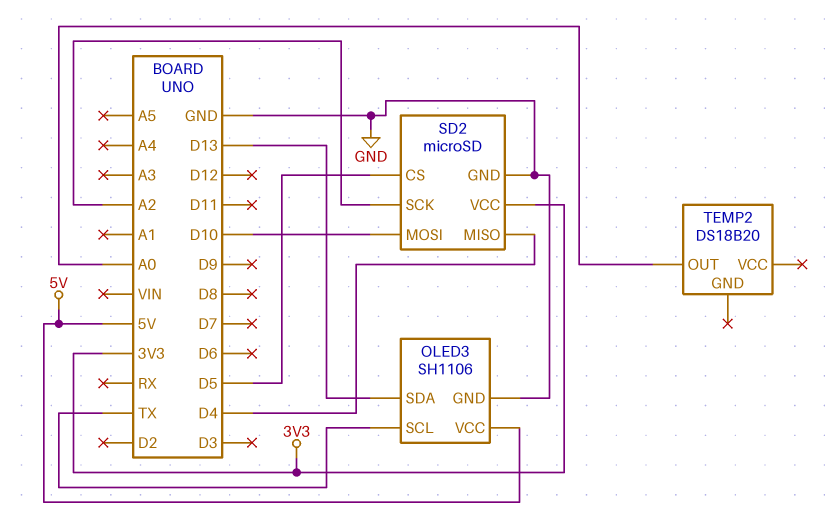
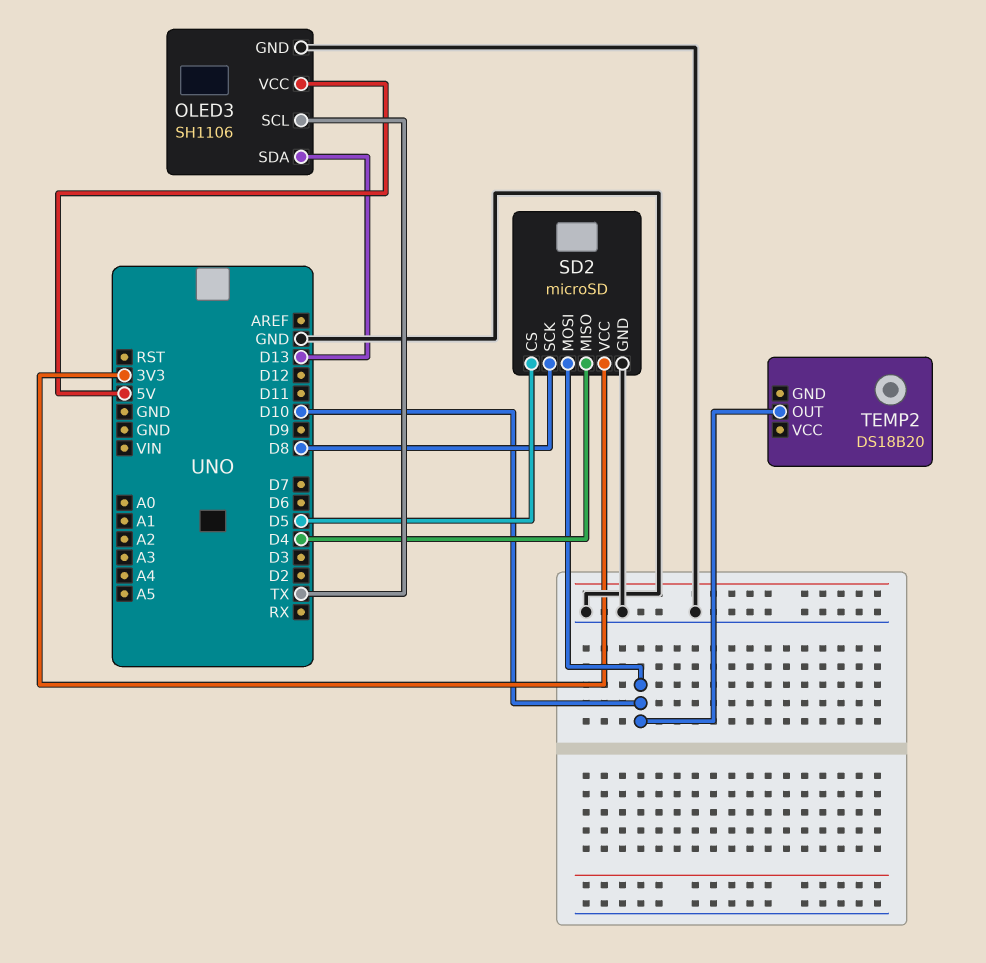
SD2 pin SCK: A2 -> D8
TEMP2 pin OUT: A0 -> D10

